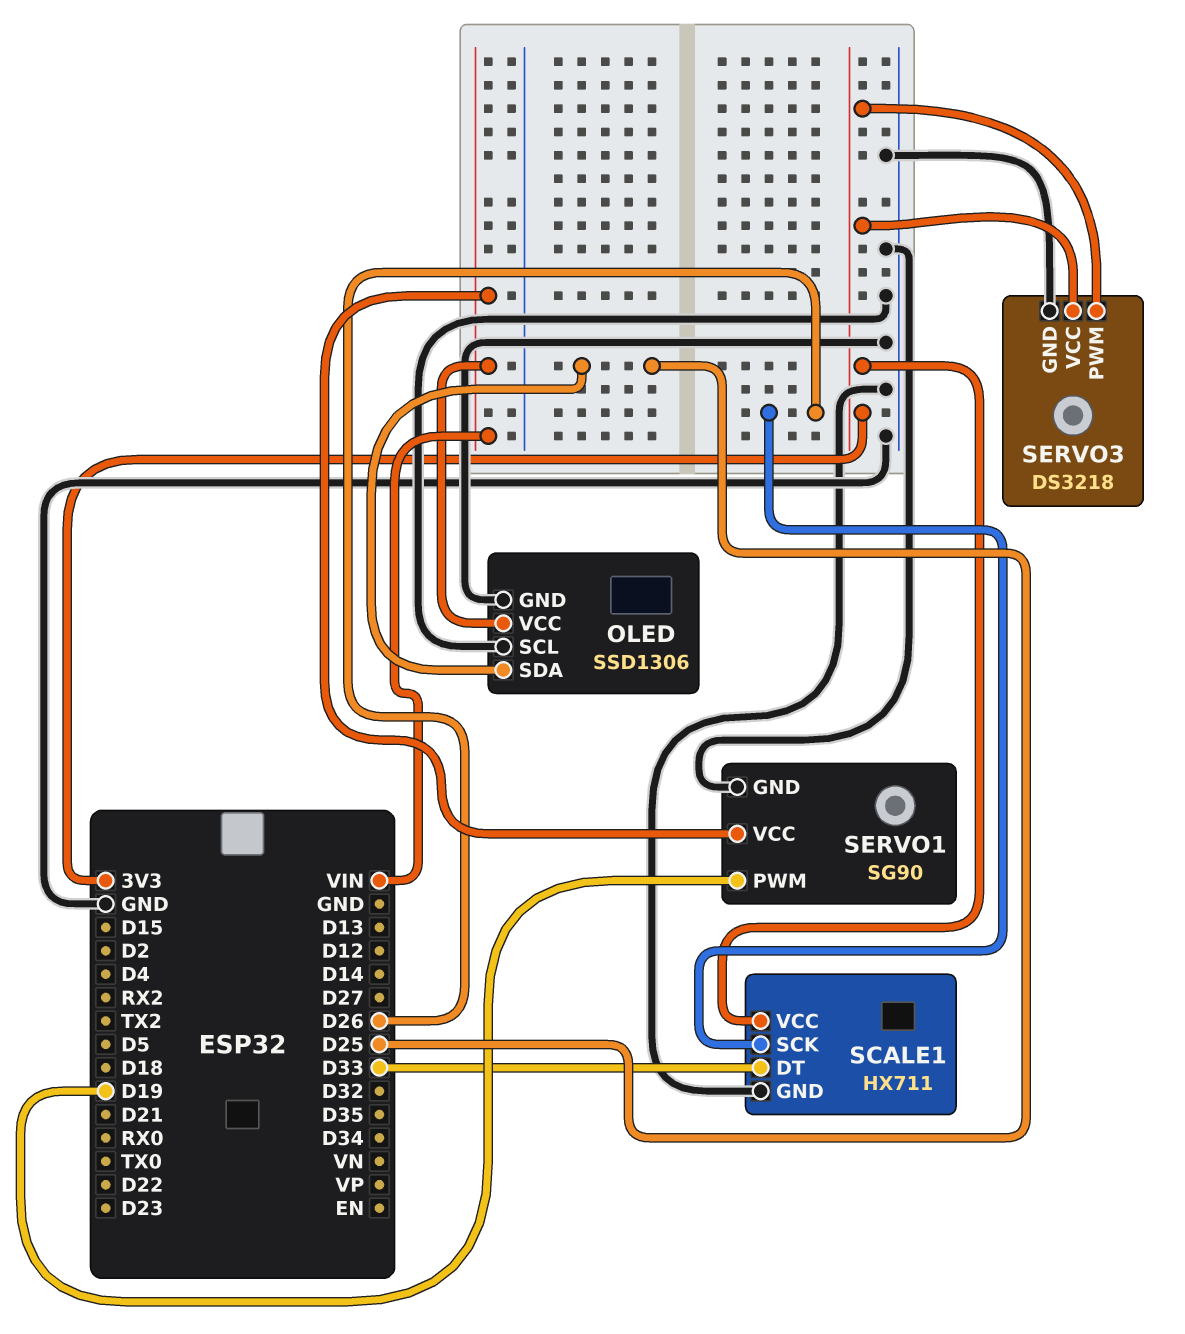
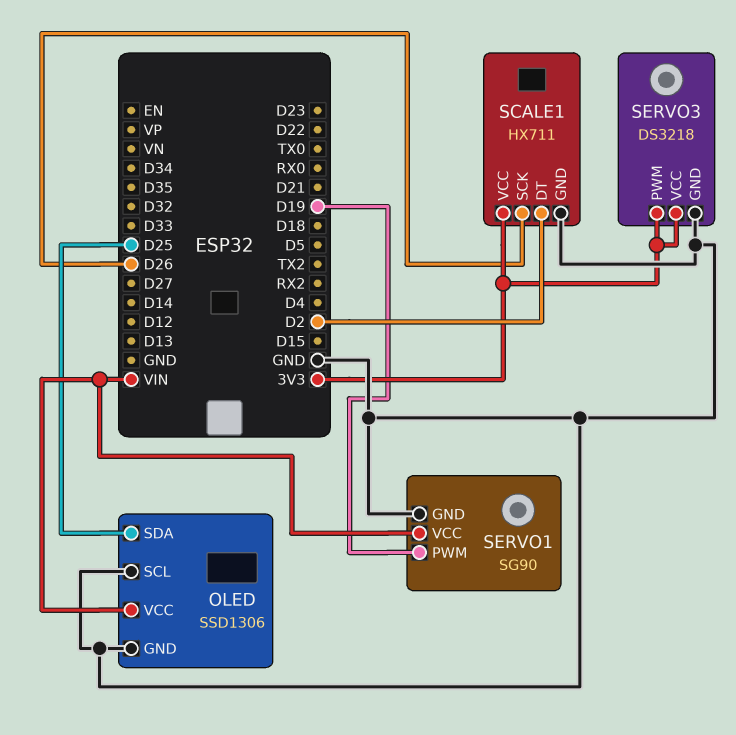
SCALE1 pin DT: D33 -> D2

